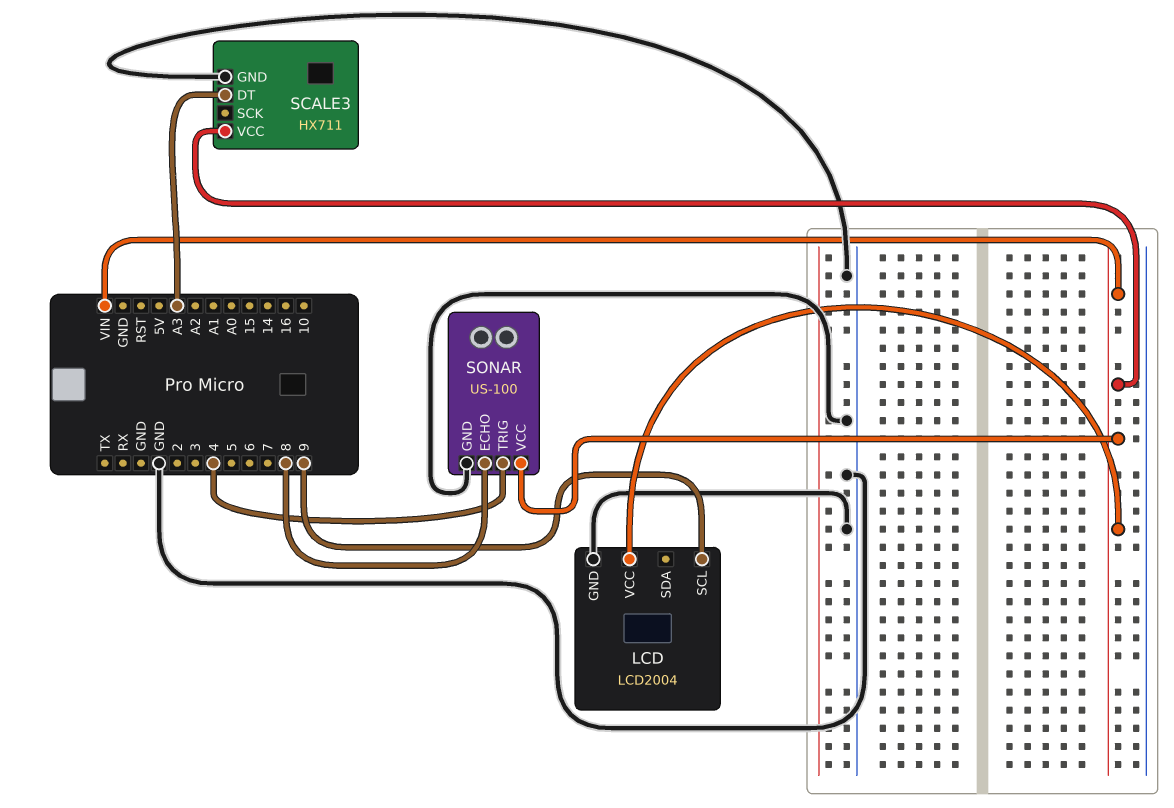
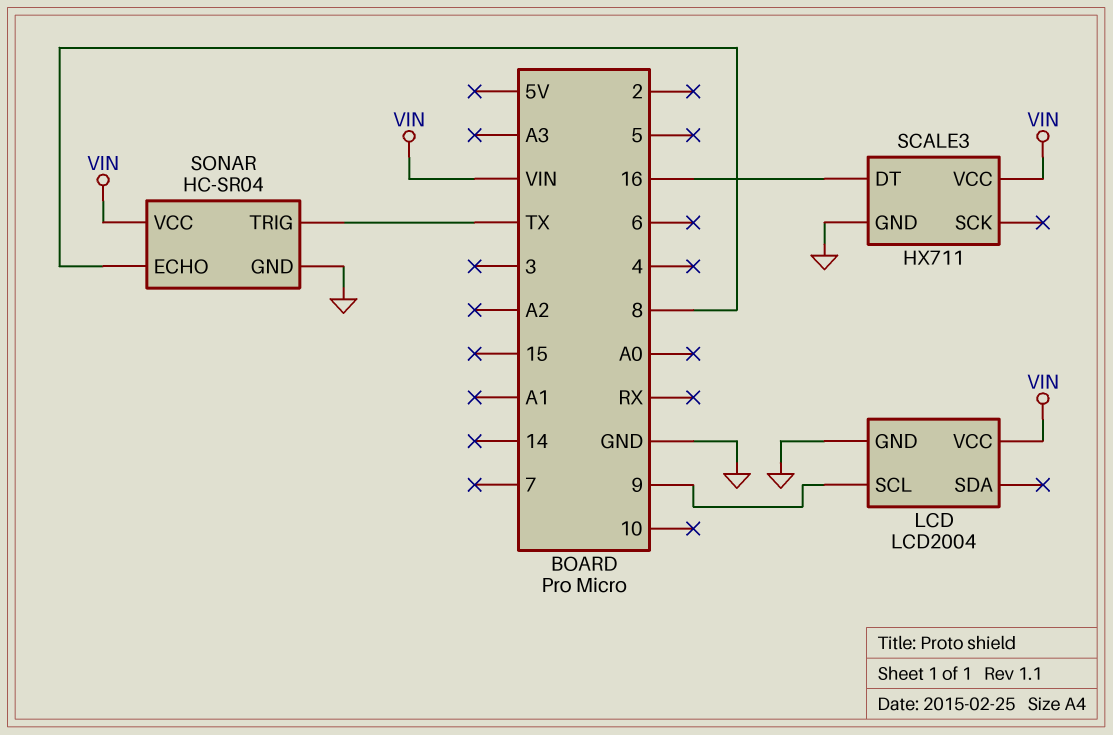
SCALE3 pin DT: A3 -> 16
SONAR: US-100 -> HC-SR04
SONAR pin TRIG: 4 -> TX

